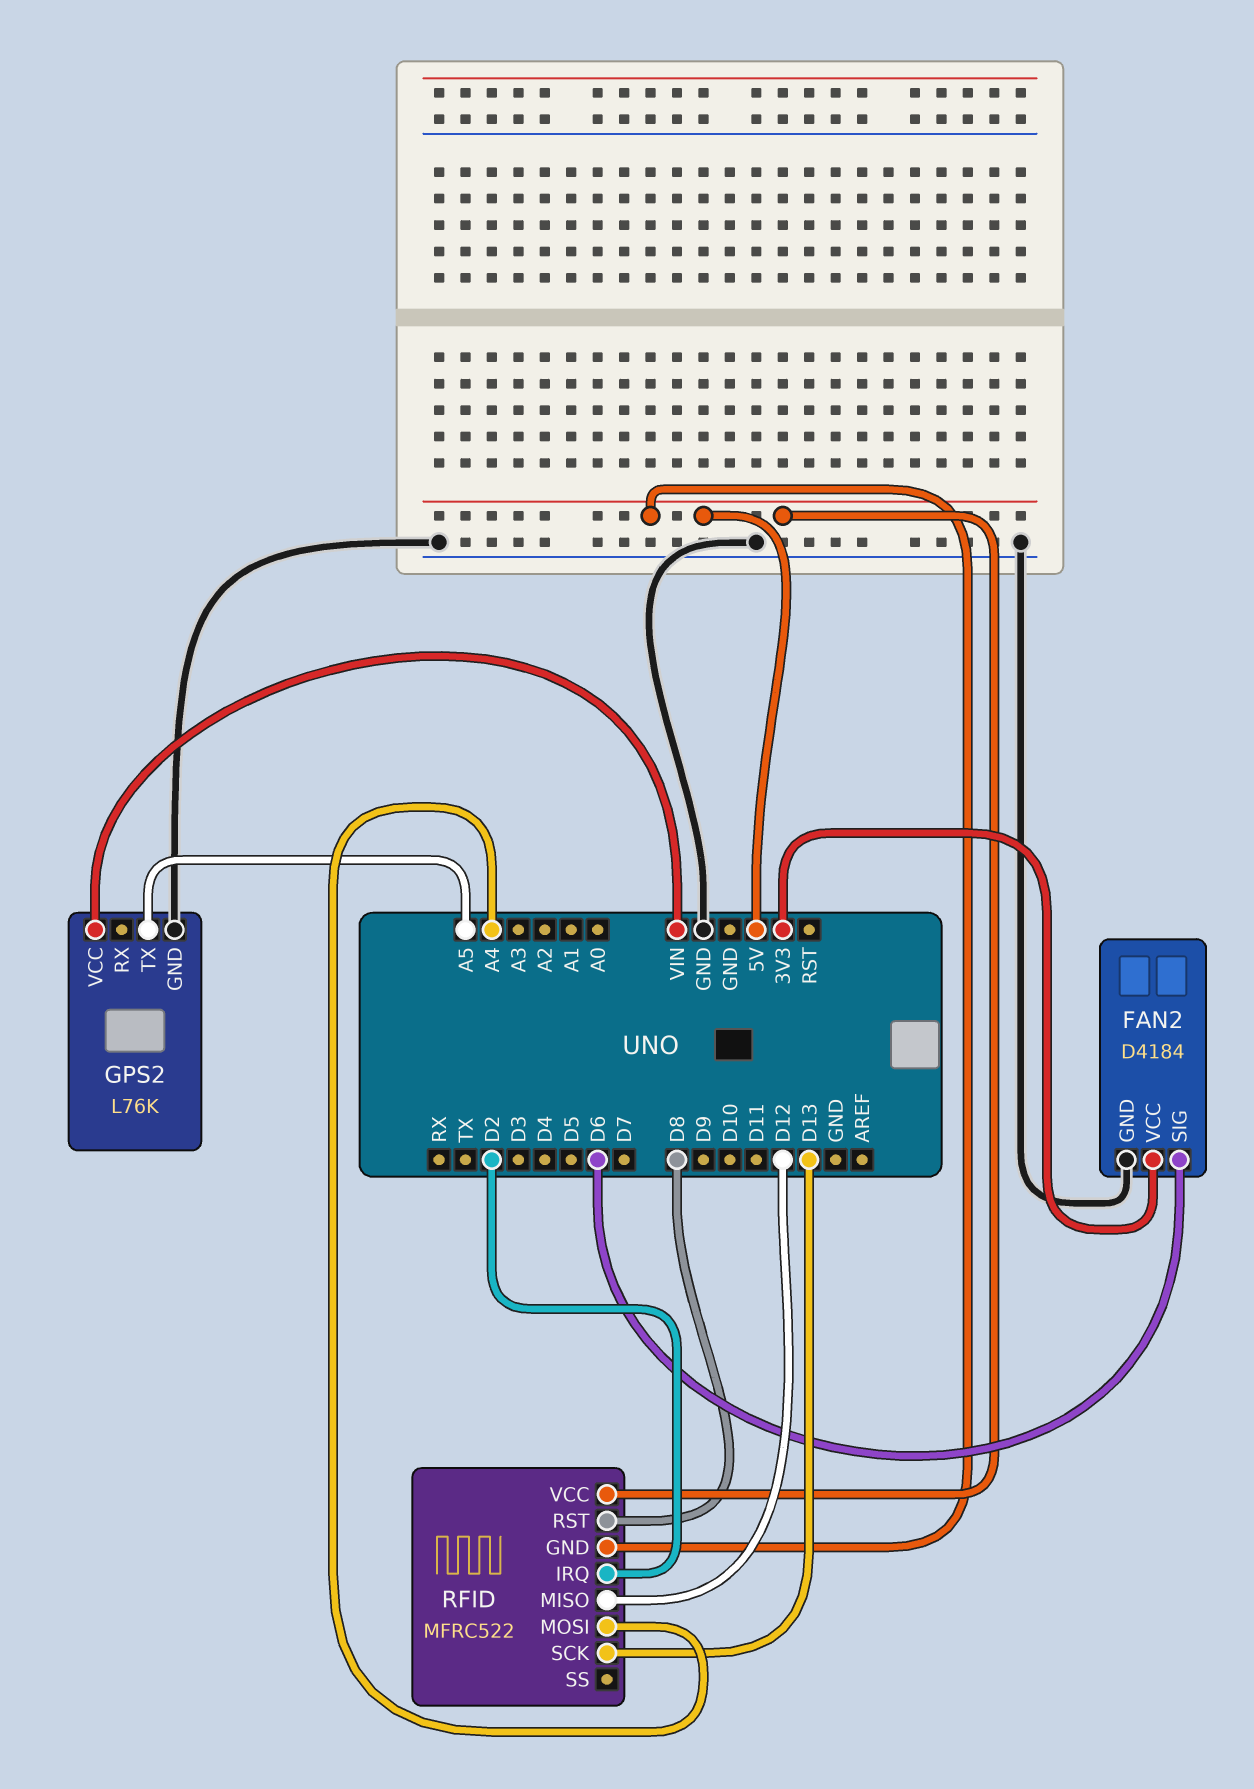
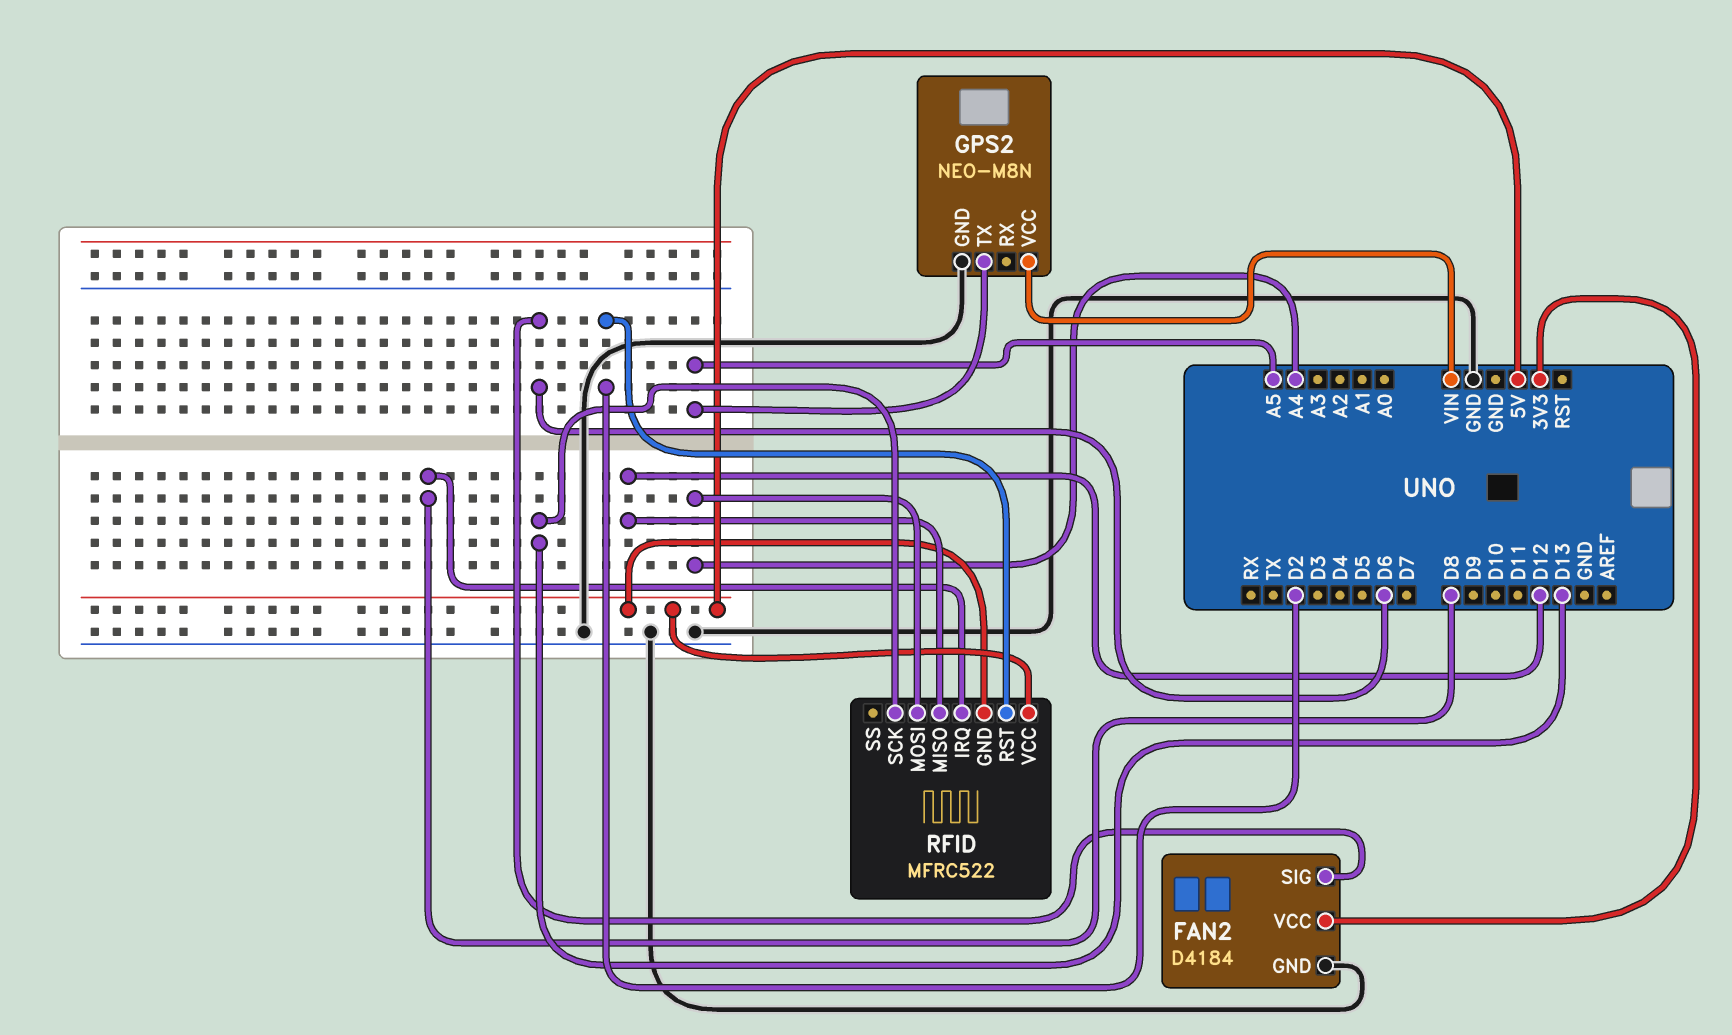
GPS2: L76K -> NEO-M8N
RFID pin IRQ: D2 -> D8
RFID pin RST: D8 -> D2

